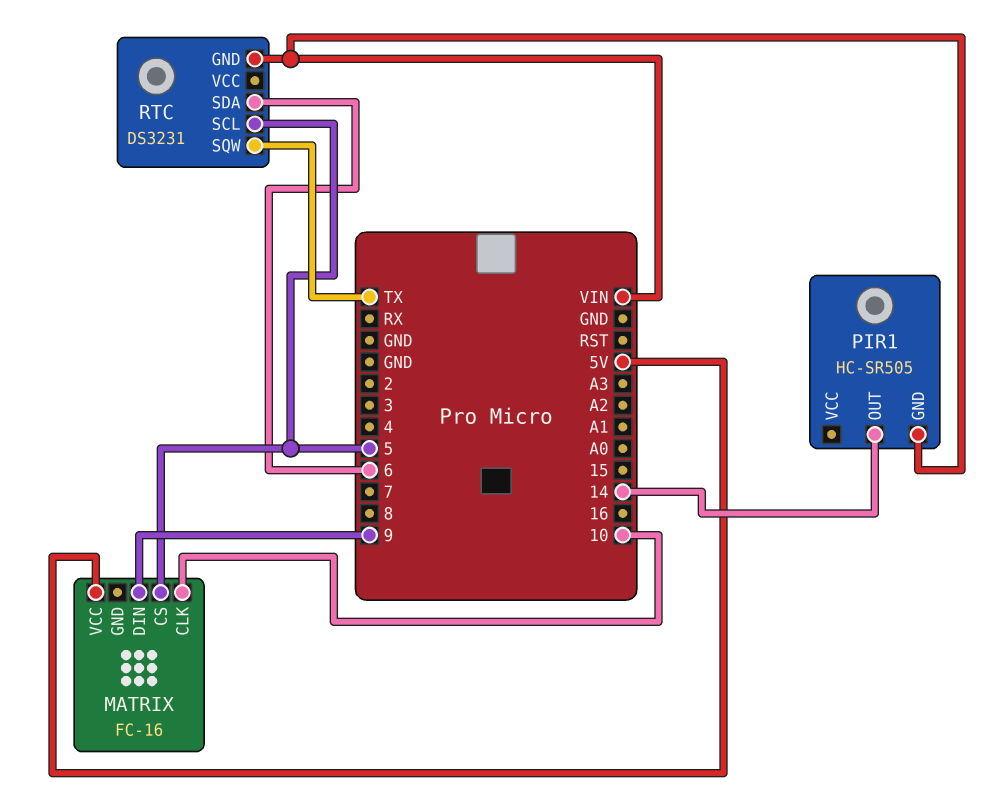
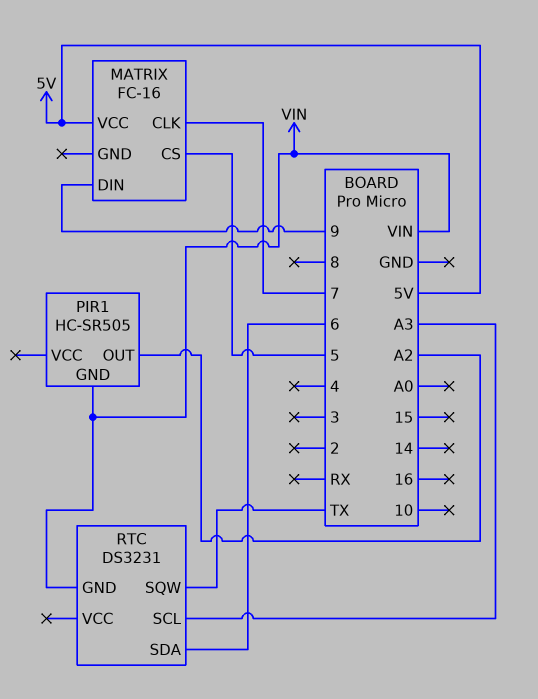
MATRIX pin CLK: 10 -> 7
PIR1 pin OUT: 14 -> A2
RTC pin SCL: 5 -> A3

